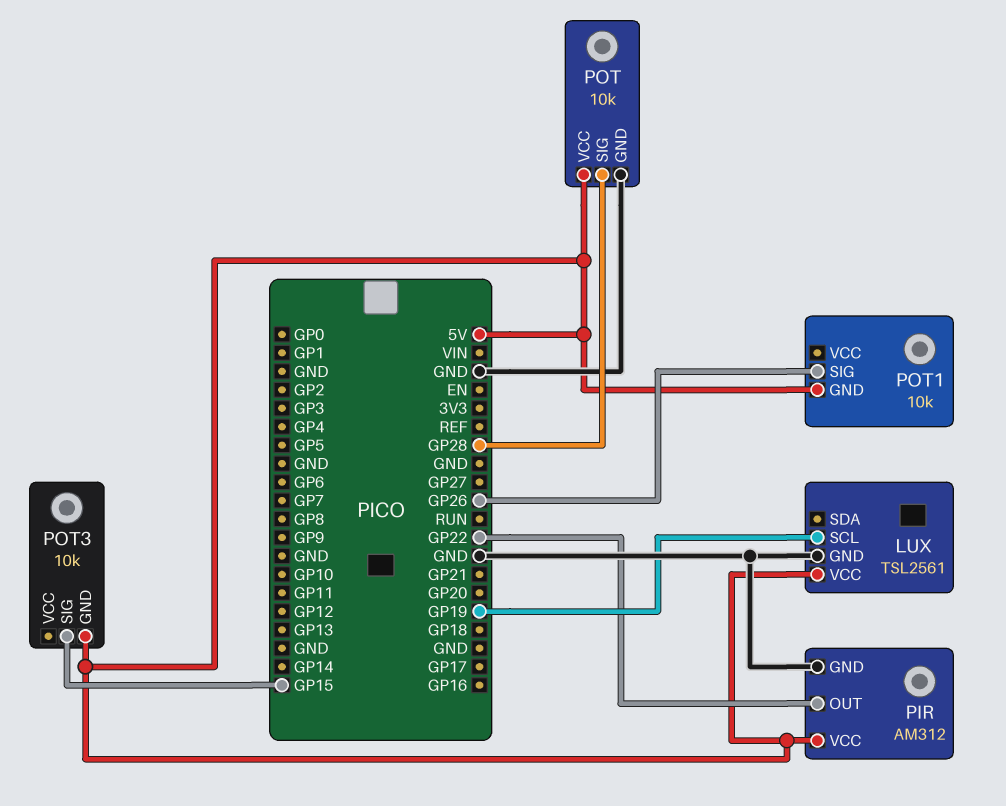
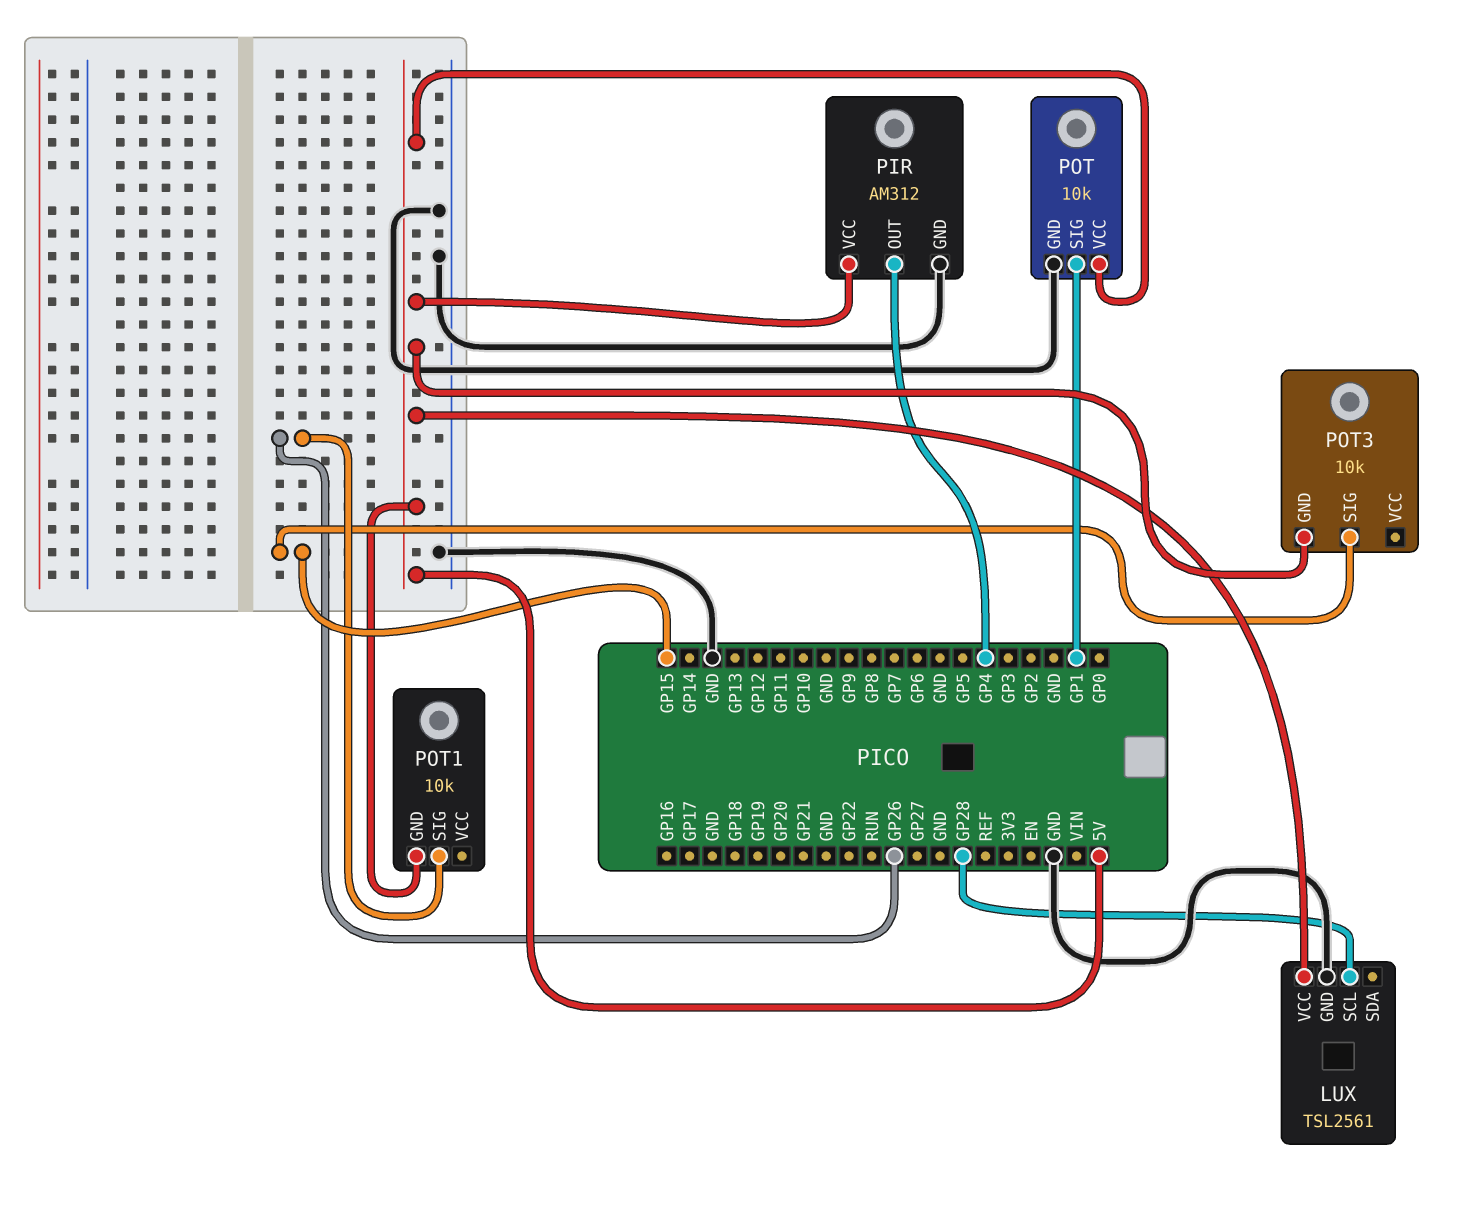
LUX pin SCL: GP19 -> GP28
PIR pin OUT: GP22 -> GP4
POT pin SIG: GP28 -> GP1

